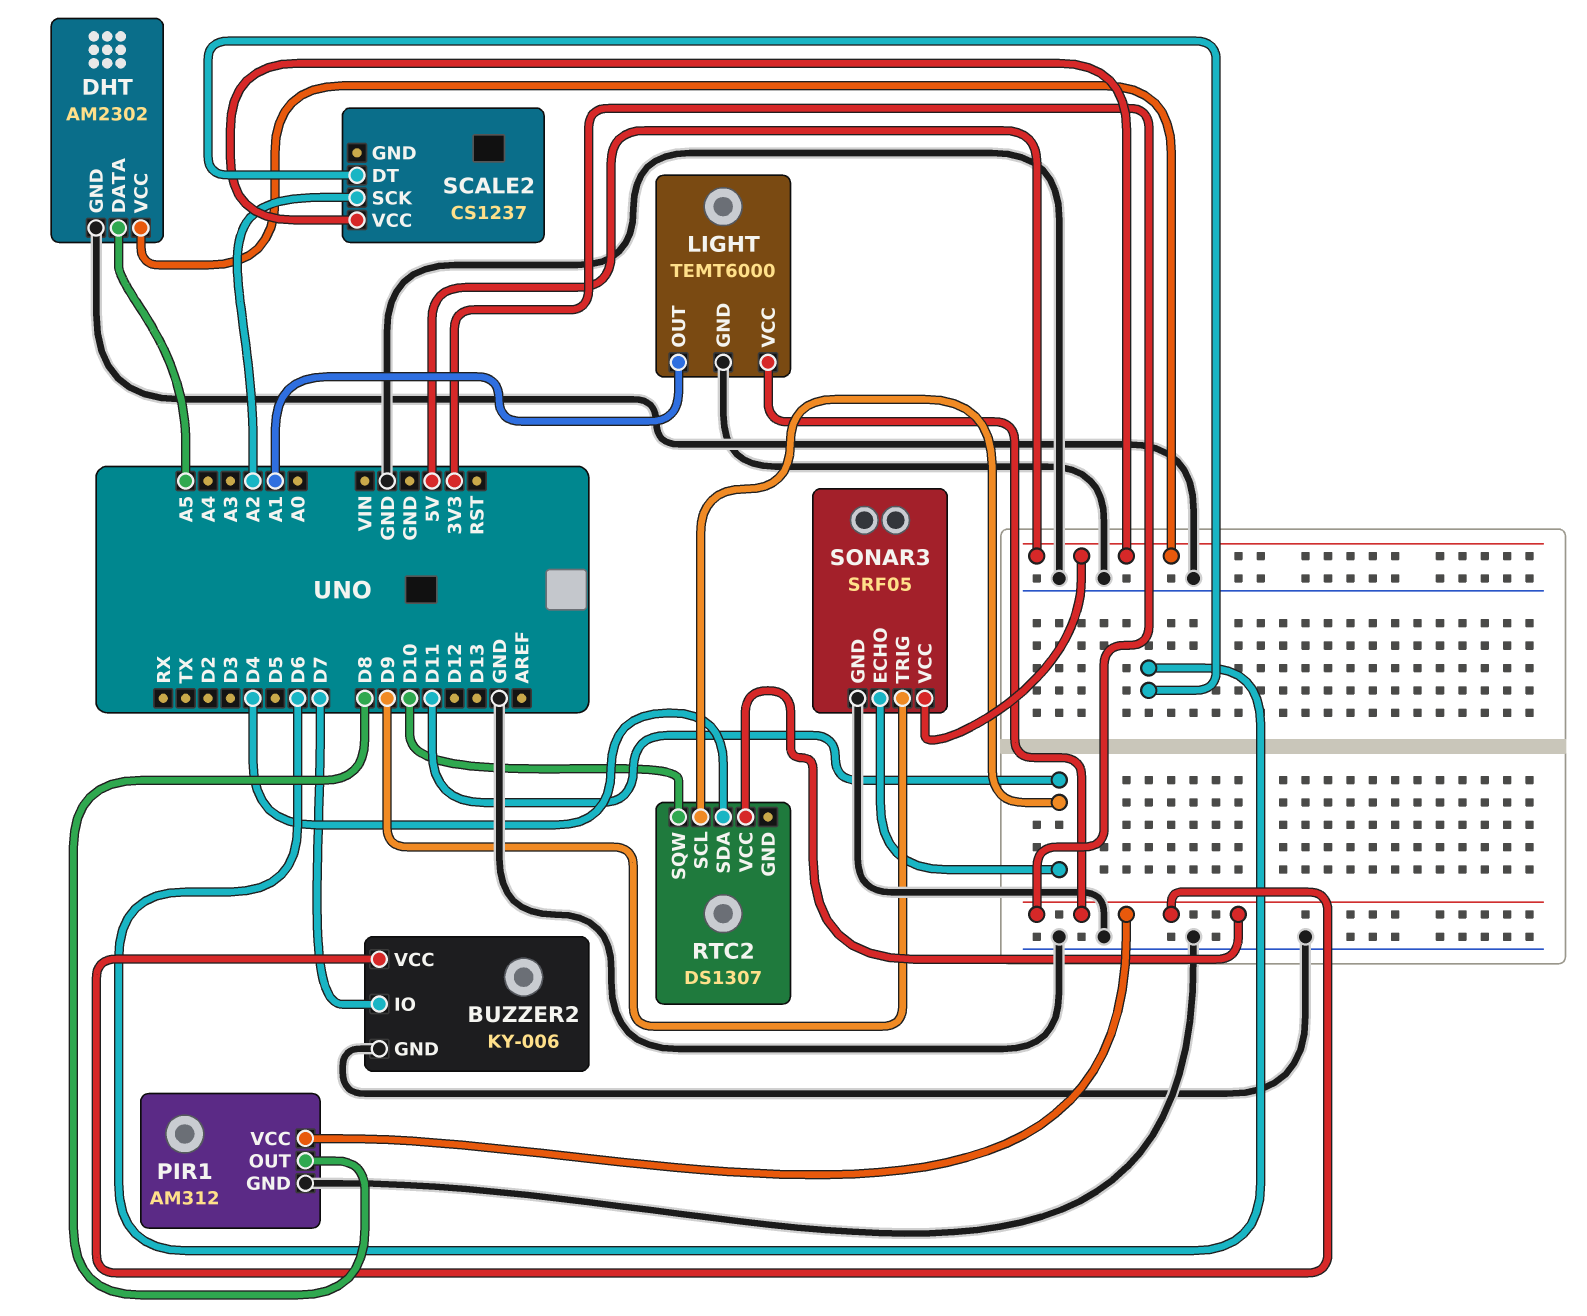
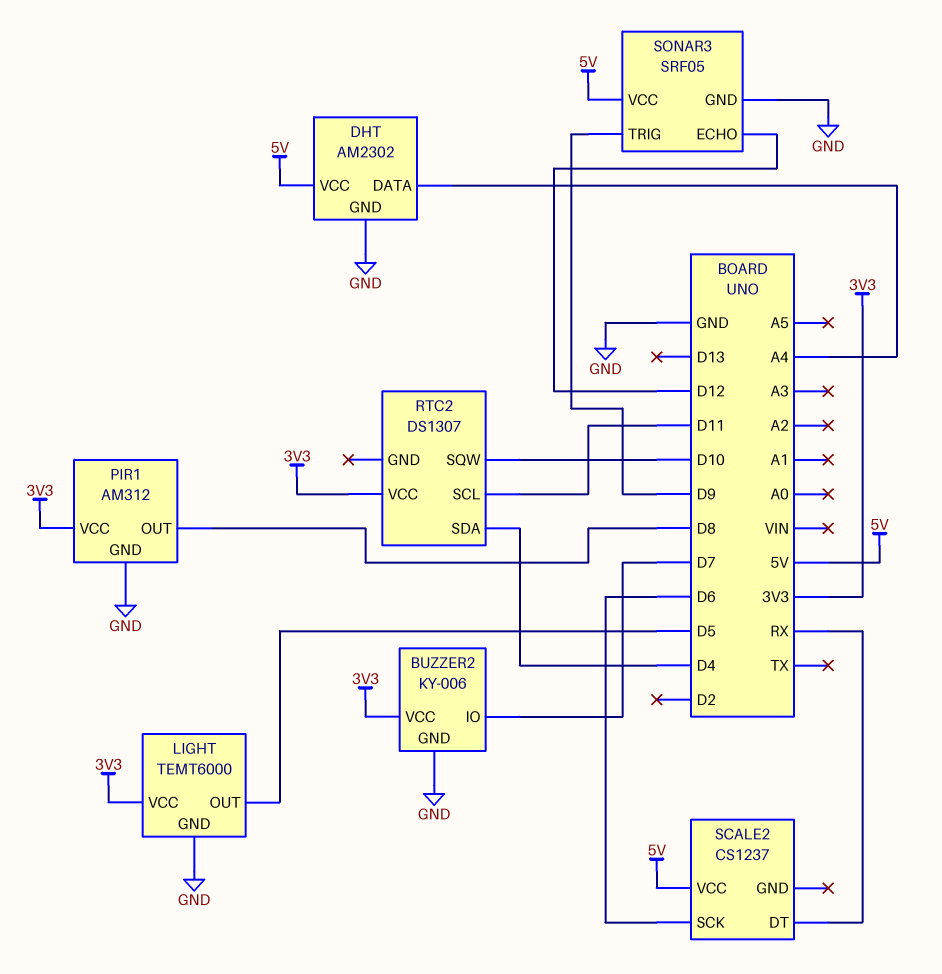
DHT pin DATA: A5 -> A4
LIGHT pin OUT: A1 -> D5
SCALE2 pin DT: D6 -> RX
SCALE2 pin SCK: A2 -> D6
SONAR3 pin ECHO: D11 -> D12

